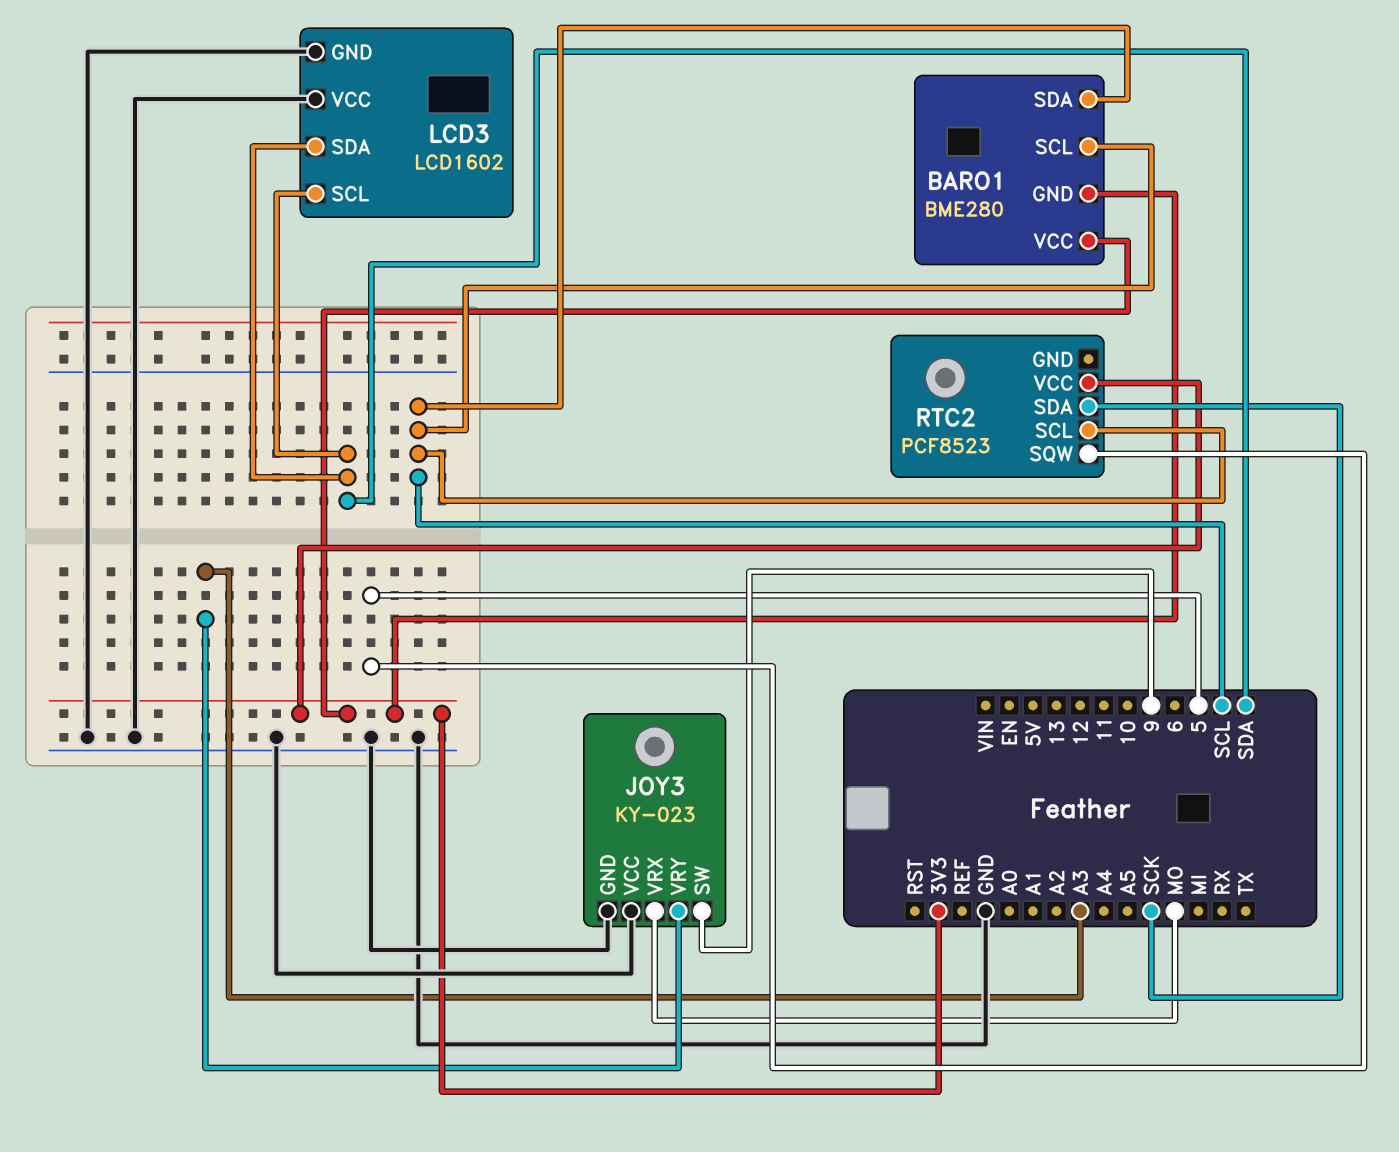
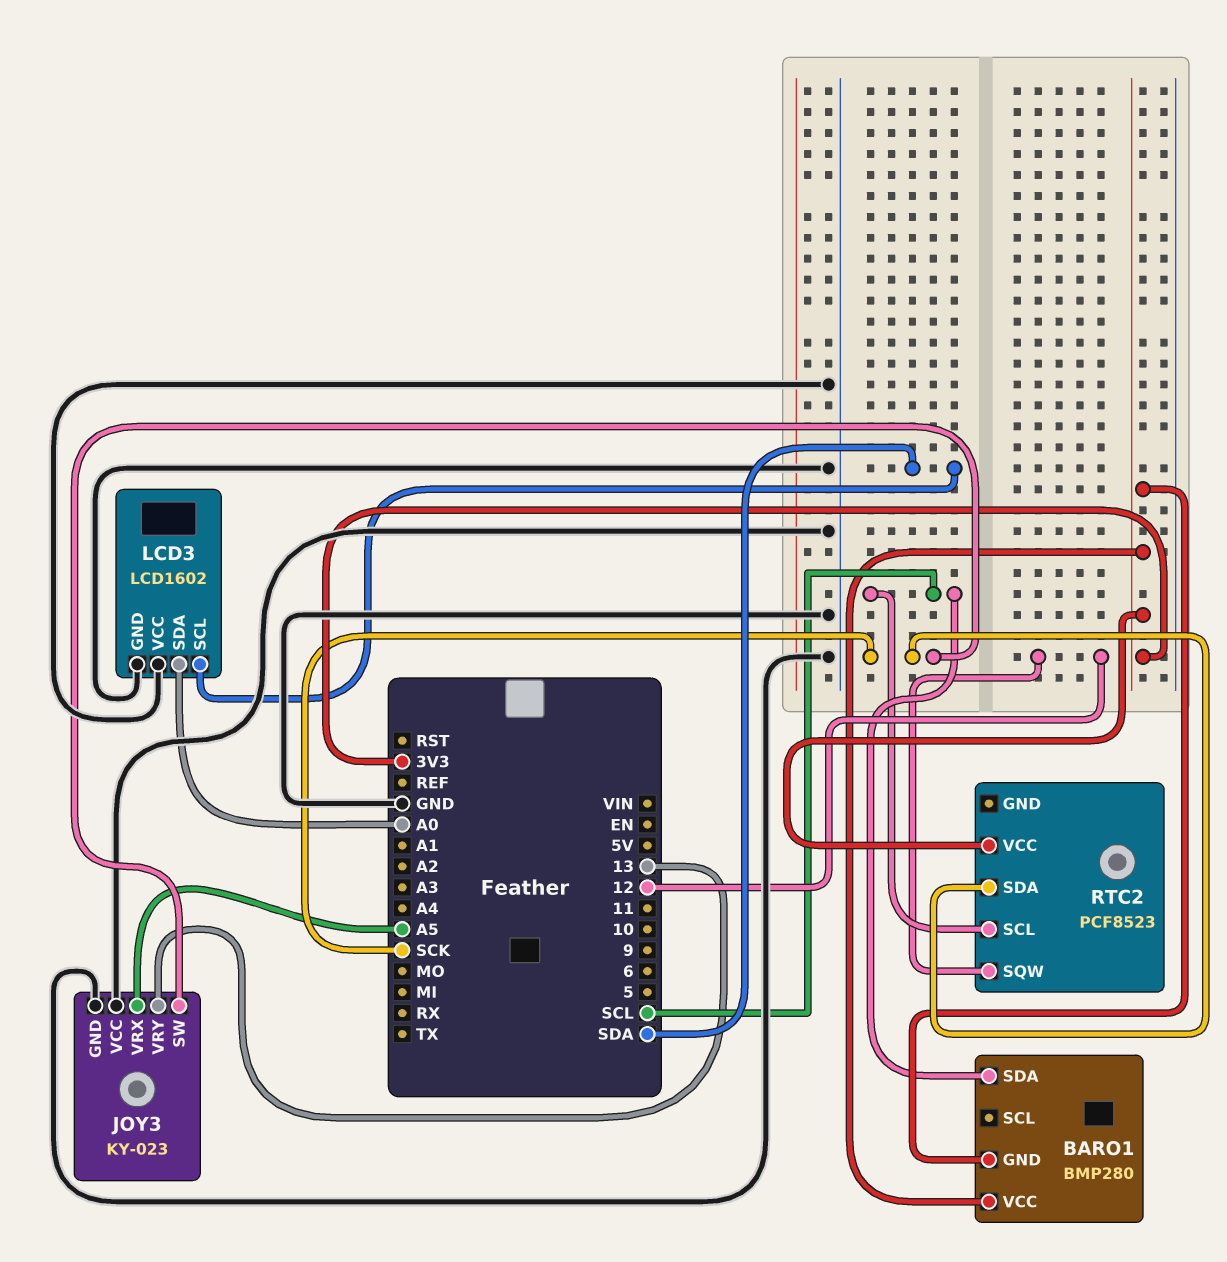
BARO1: BME280 -> BMP280
BARO1 pin SCL: SCL -> none
JOY3 pin SW: 9 -> SCK
JOY3 pin VRX: MO -> A5
JOY3 pin VRY: A3 -> 13
LCD3 pin SDA: SDA -> A0
RTC2 pin SQW: 5 -> 12

